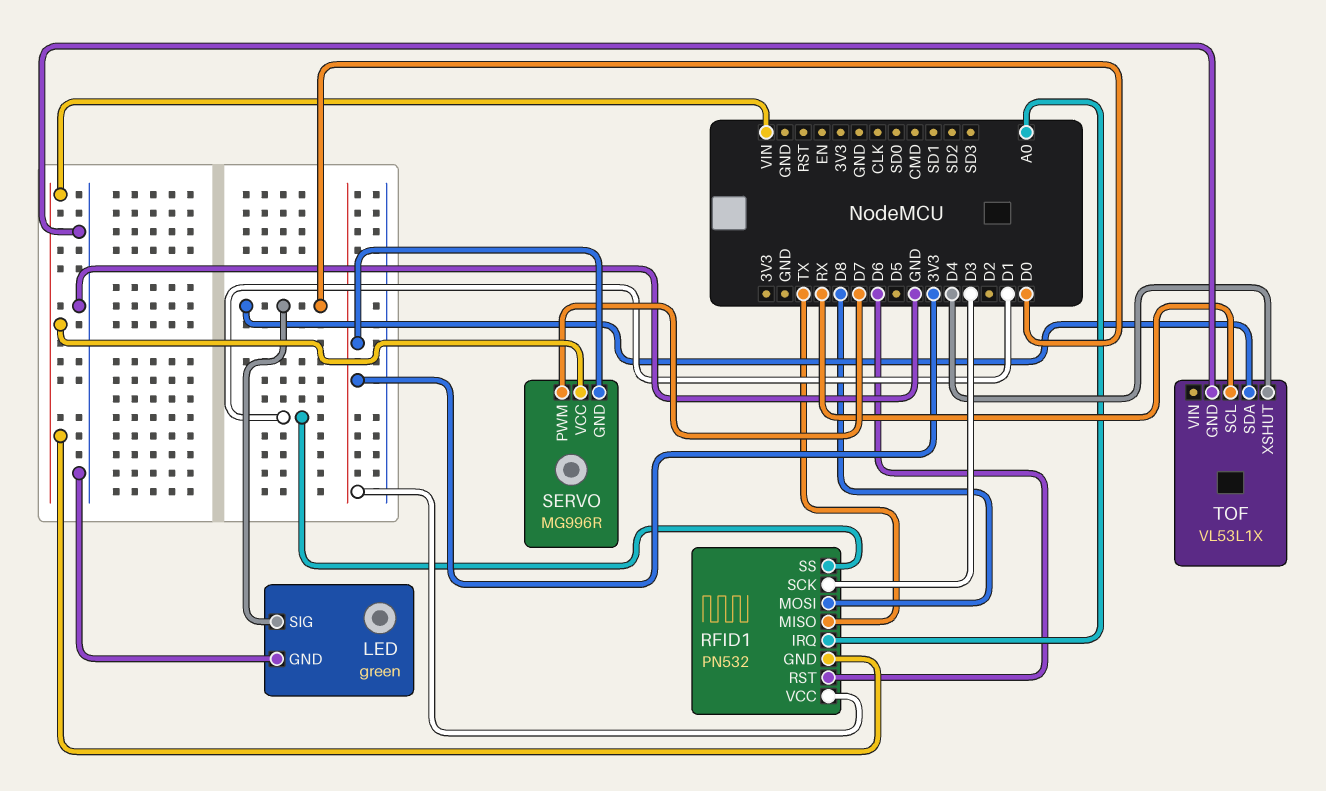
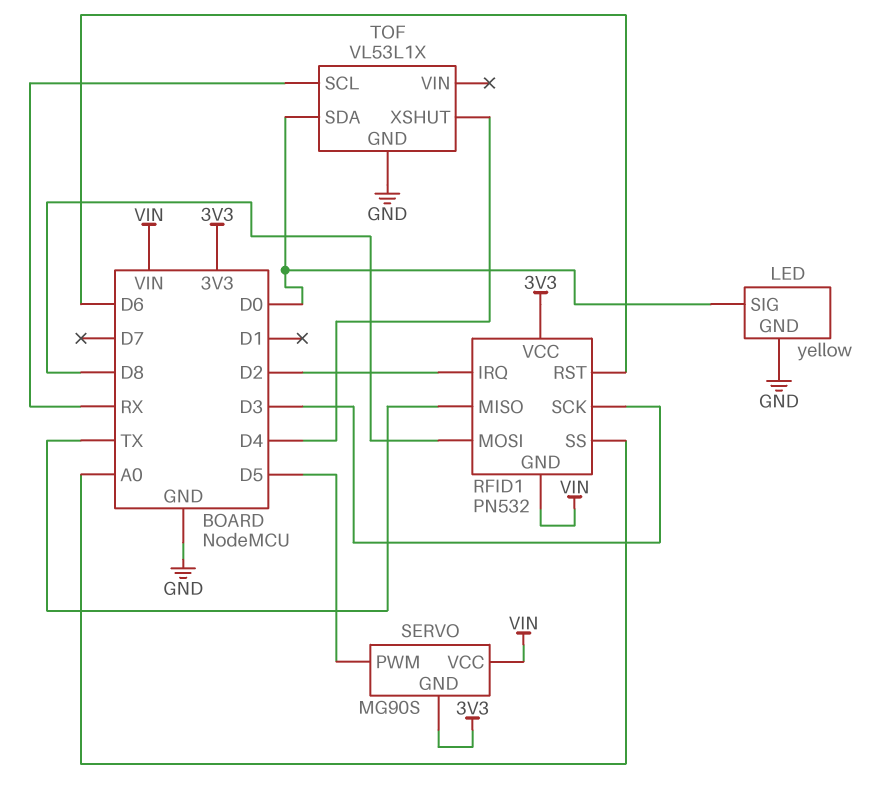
LED: green -> yellow
RFID1 pin IRQ: A0 -> D2
RFID1 pin SS: D1 -> A0
SERVO: MG996R -> MG90S
SERVO pin PWM: D7 -> D5

